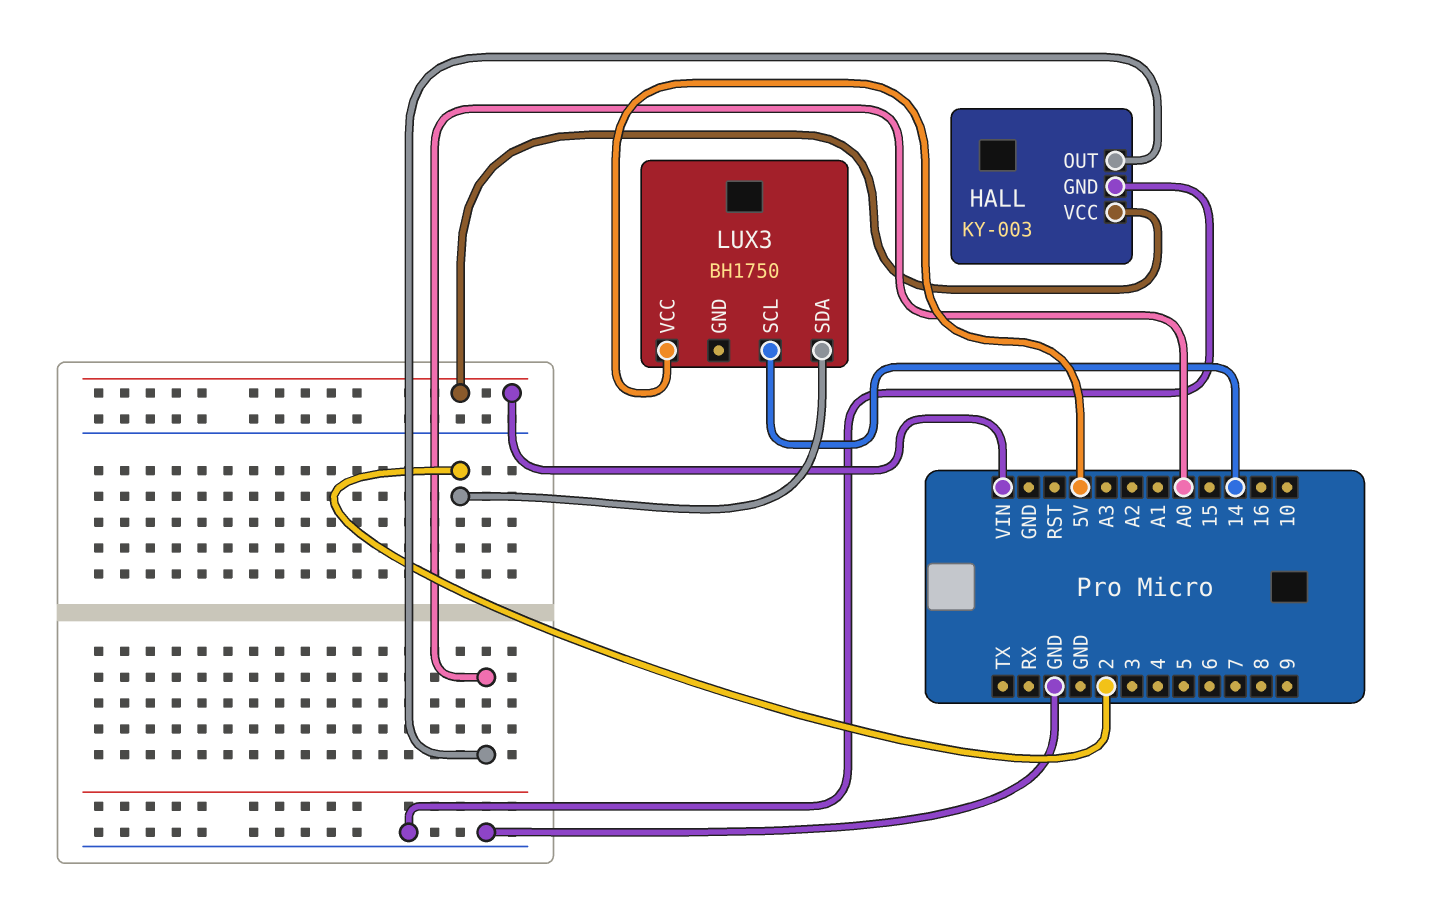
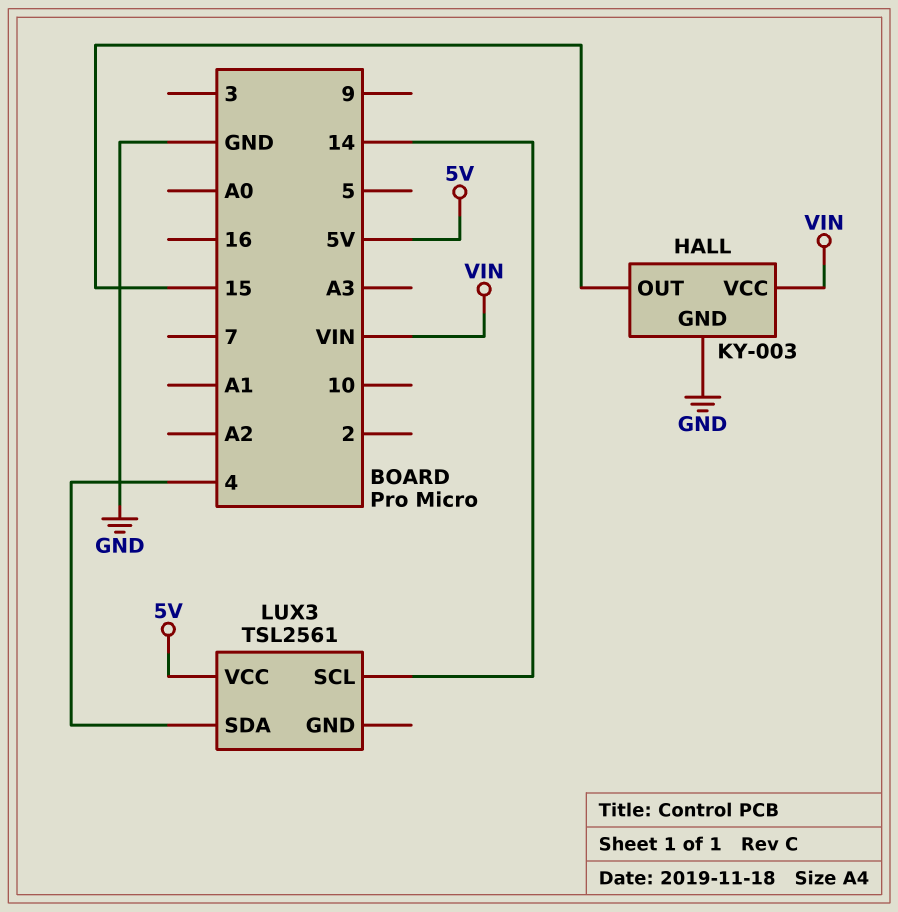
HALL pin OUT: A0 -> 15
LUX3: BH1750 -> TSL2561
LUX3 pin SDA: 2 -> 4

